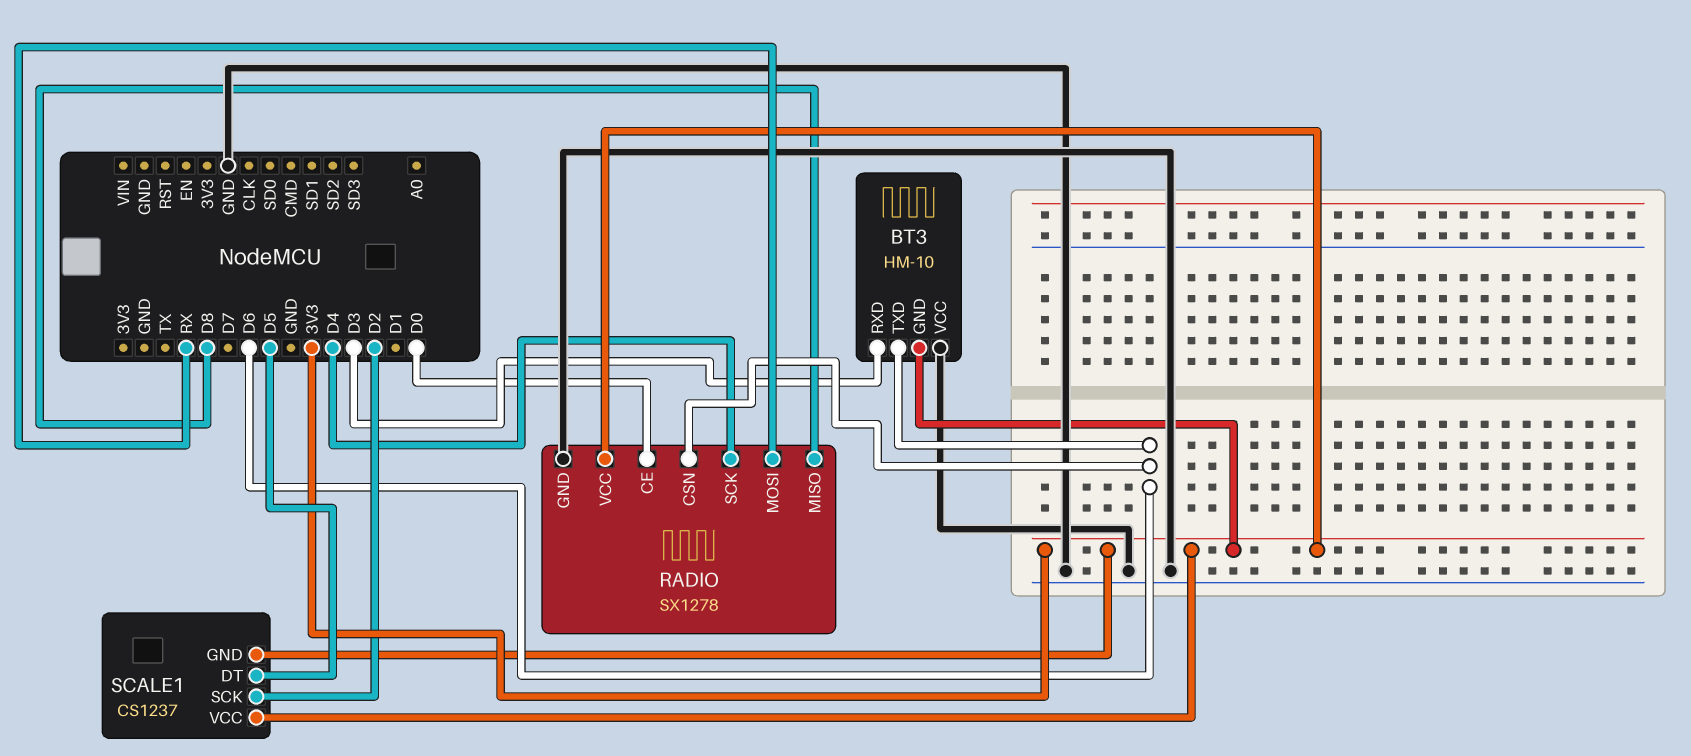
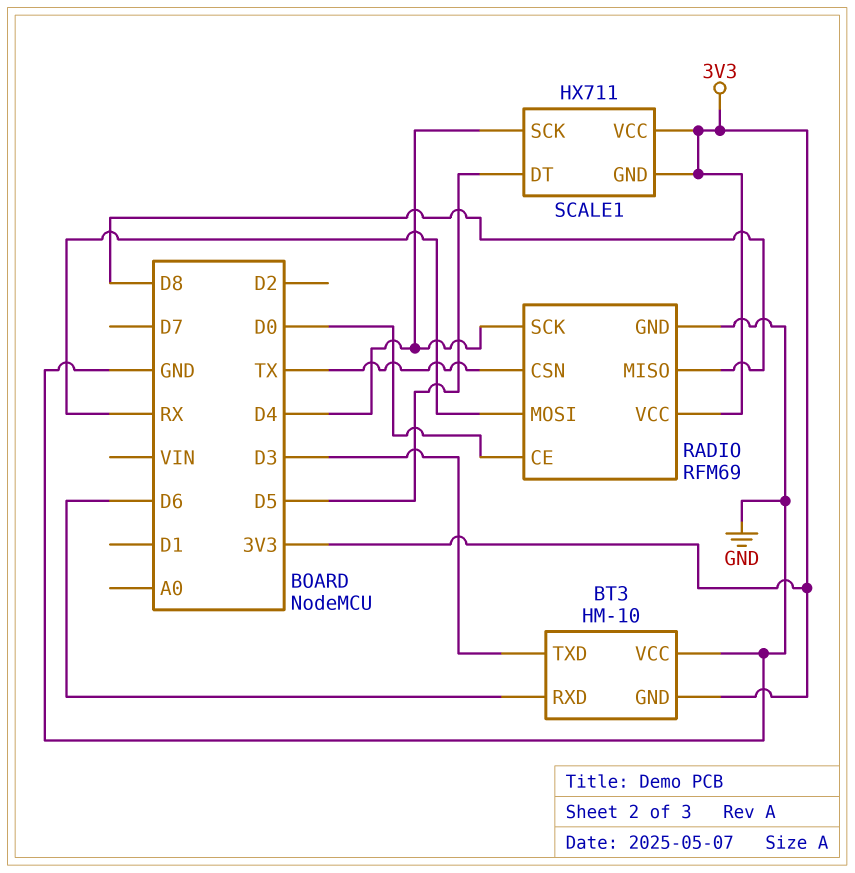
BT3 pin RXD: D3 -> D6
BT3 pin TXD: D6 -> D3
RADIO: SX1278 -> RFM69
RADIO pin CSN: D6 -> TX
SCALE1: CS1237 -> HX711
SCALE1 pin SCK: D2 -> D4

